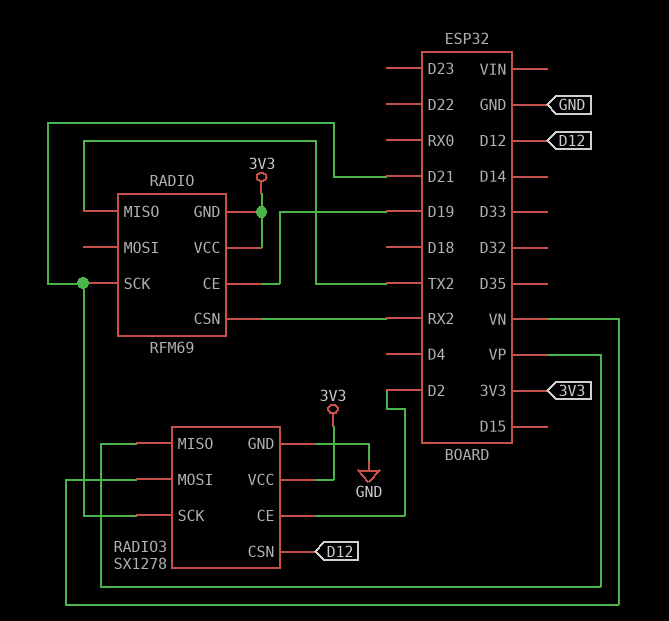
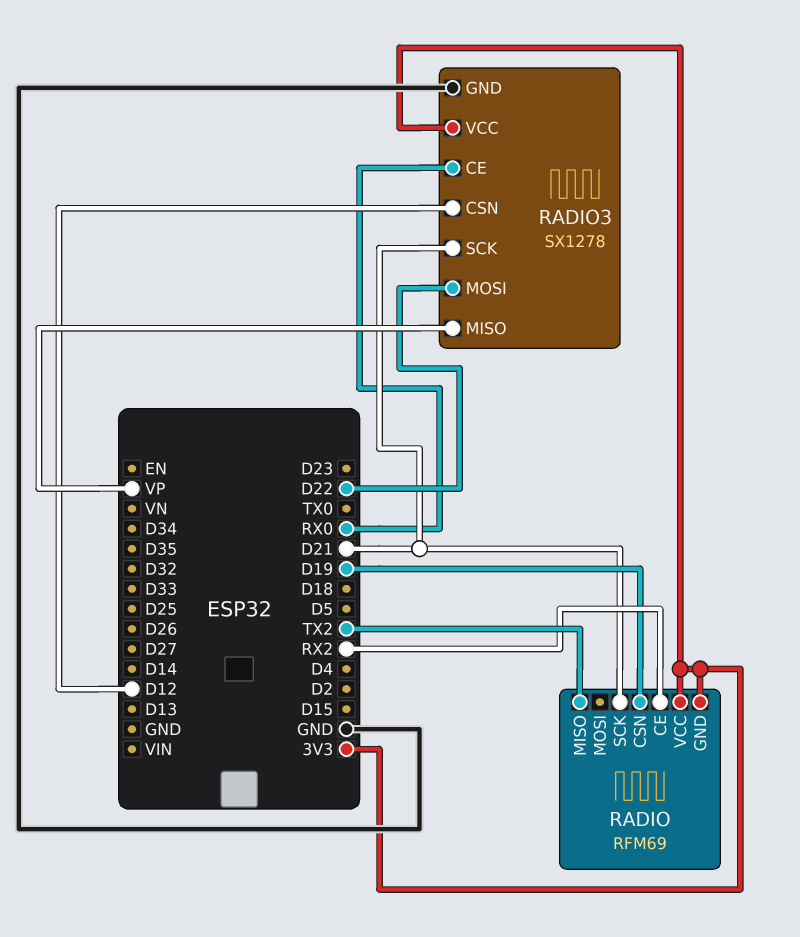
RADIO pin CE: D19 -> RX2
RADIO pin CSN: RX2 -> D19
RADIO3 pin CE: D2 -> RX0
RADIO3 pin MOSI: VN -> D22

